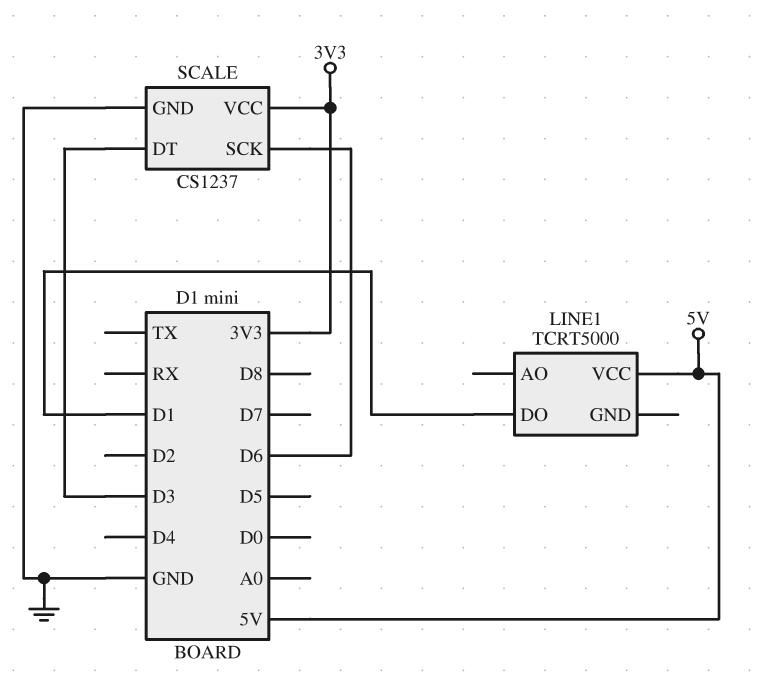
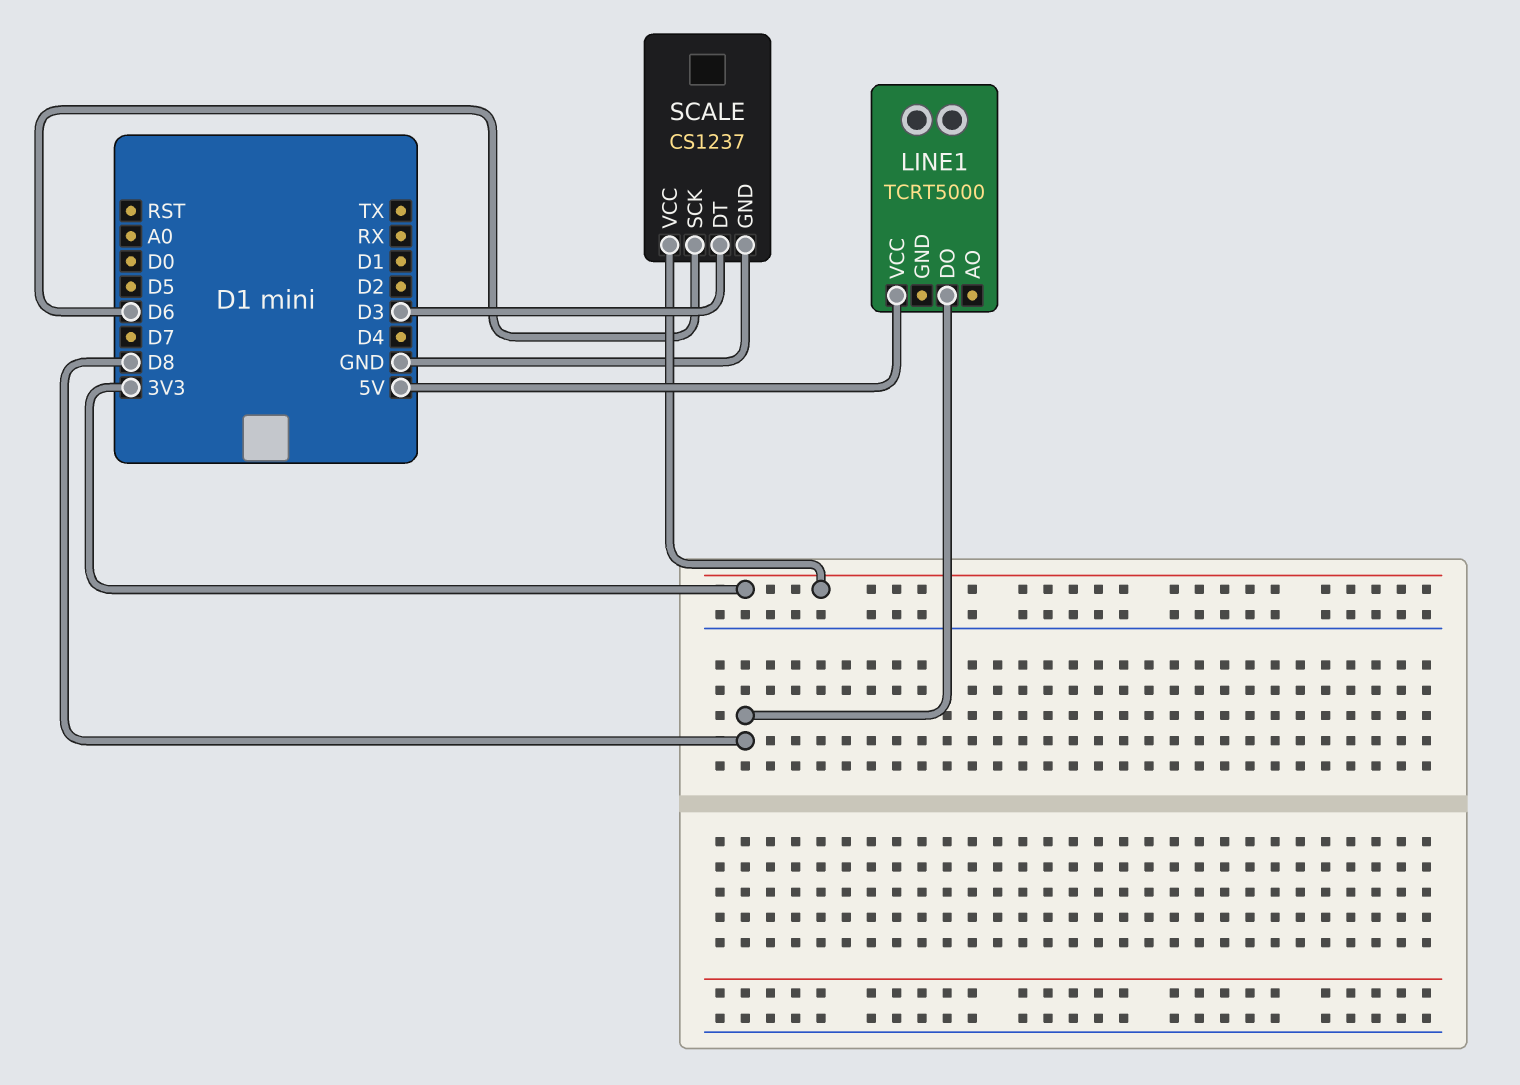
LINE1 pin DO: D1 -> D8

